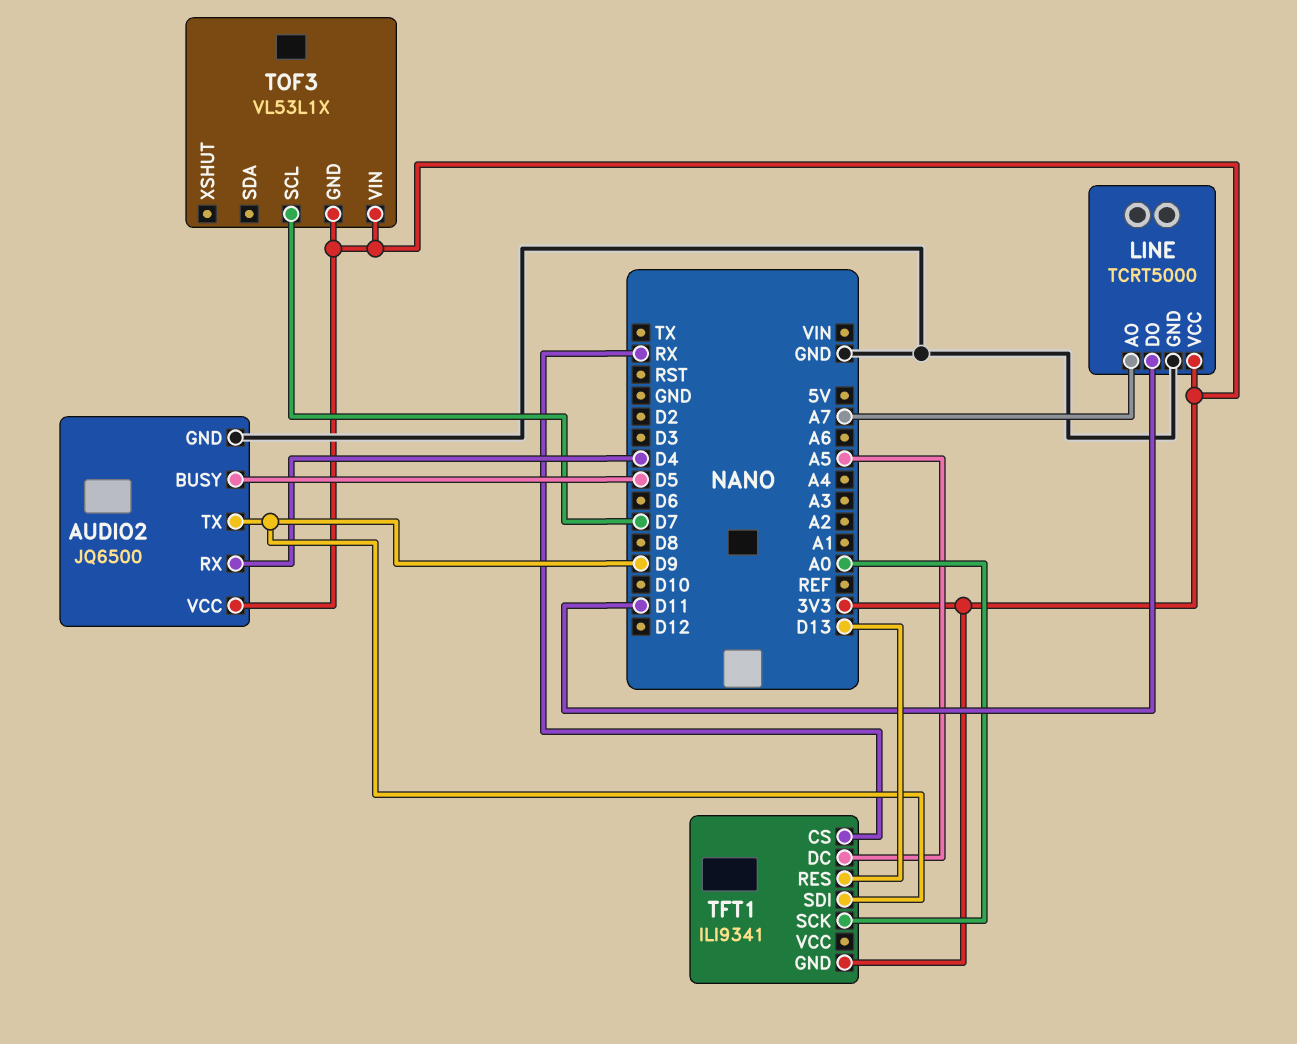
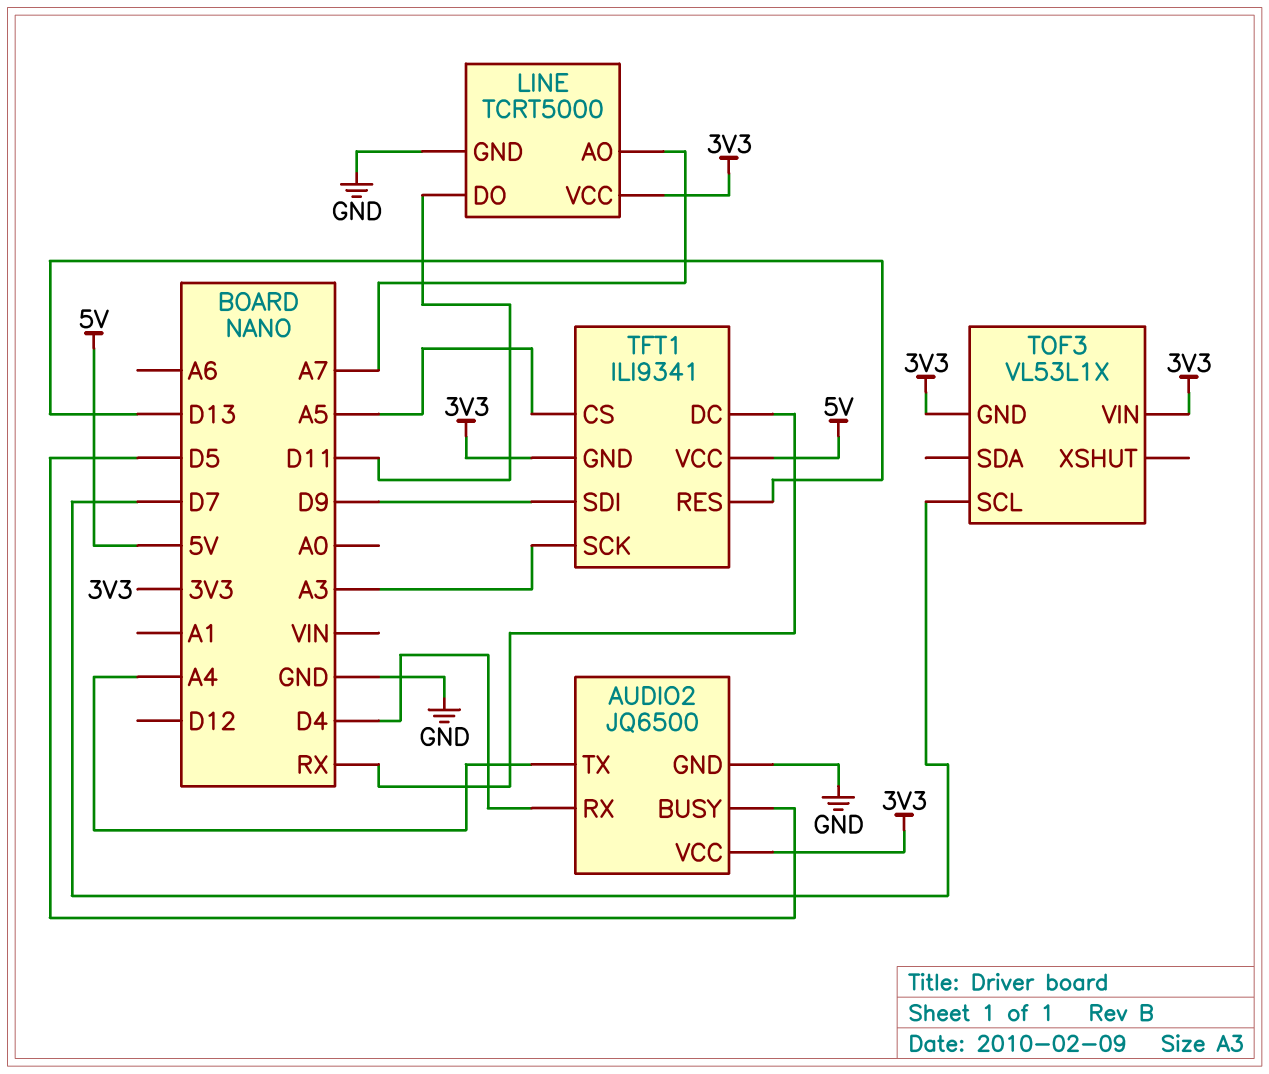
AUDIO2 pin TX: D9 -> A4
TFT1 pin CS: RX -> A5
TFT1 pin DC: A5 -> RX
TFT1 pin SCK: A0 -> A3
TFT1 pin VCC: none -> 5V

